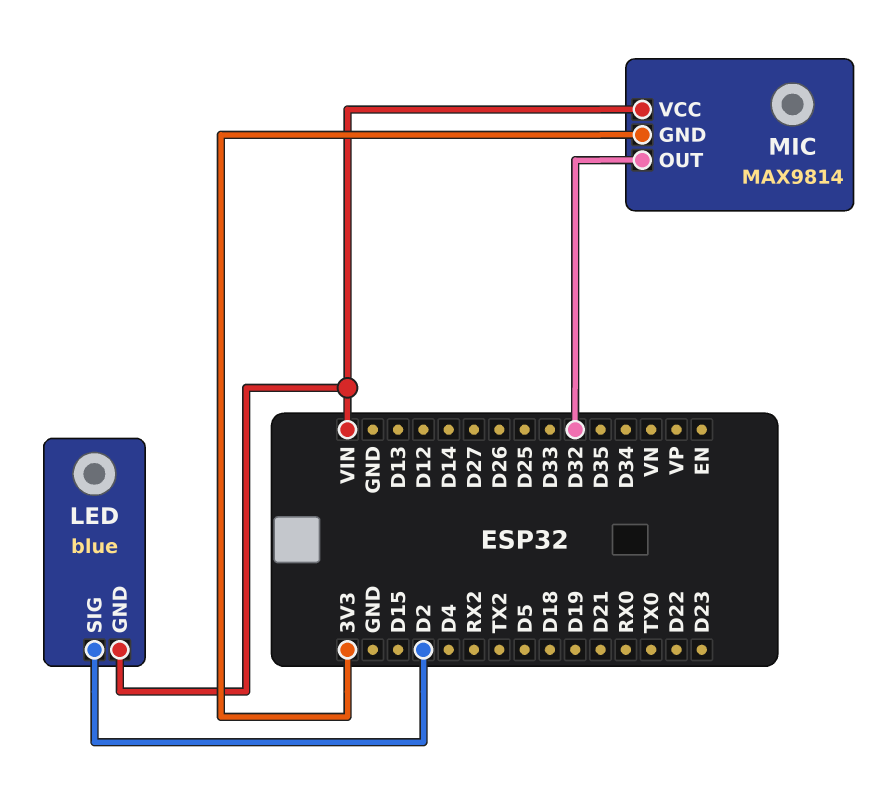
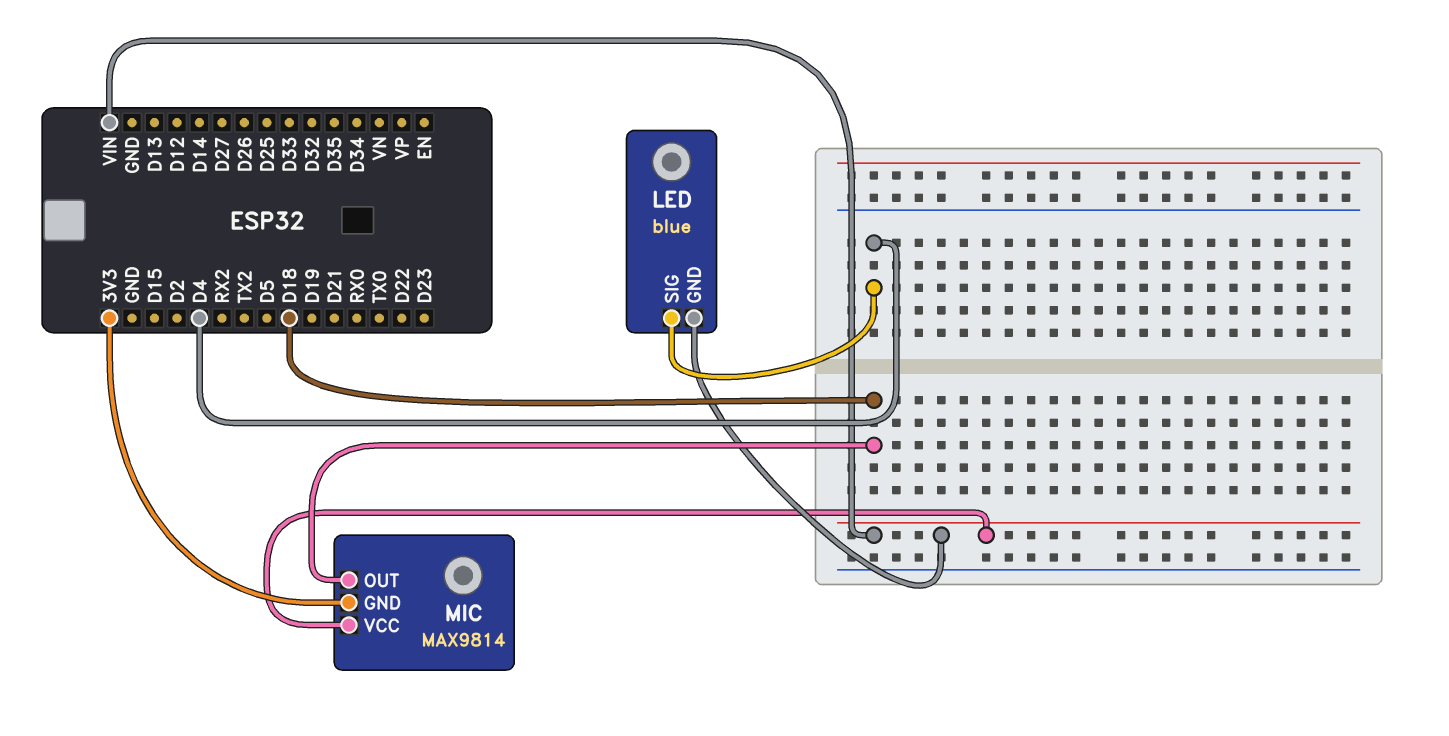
LED pin SIG: D2 -> D4
MIC pin OUT: D32 -> D18

